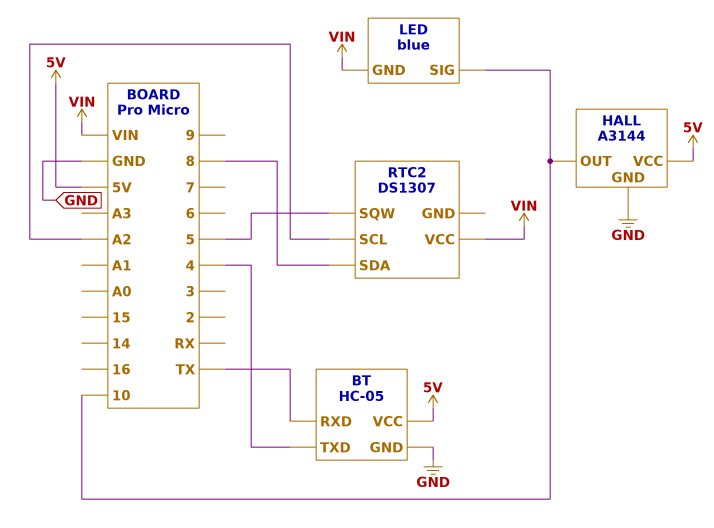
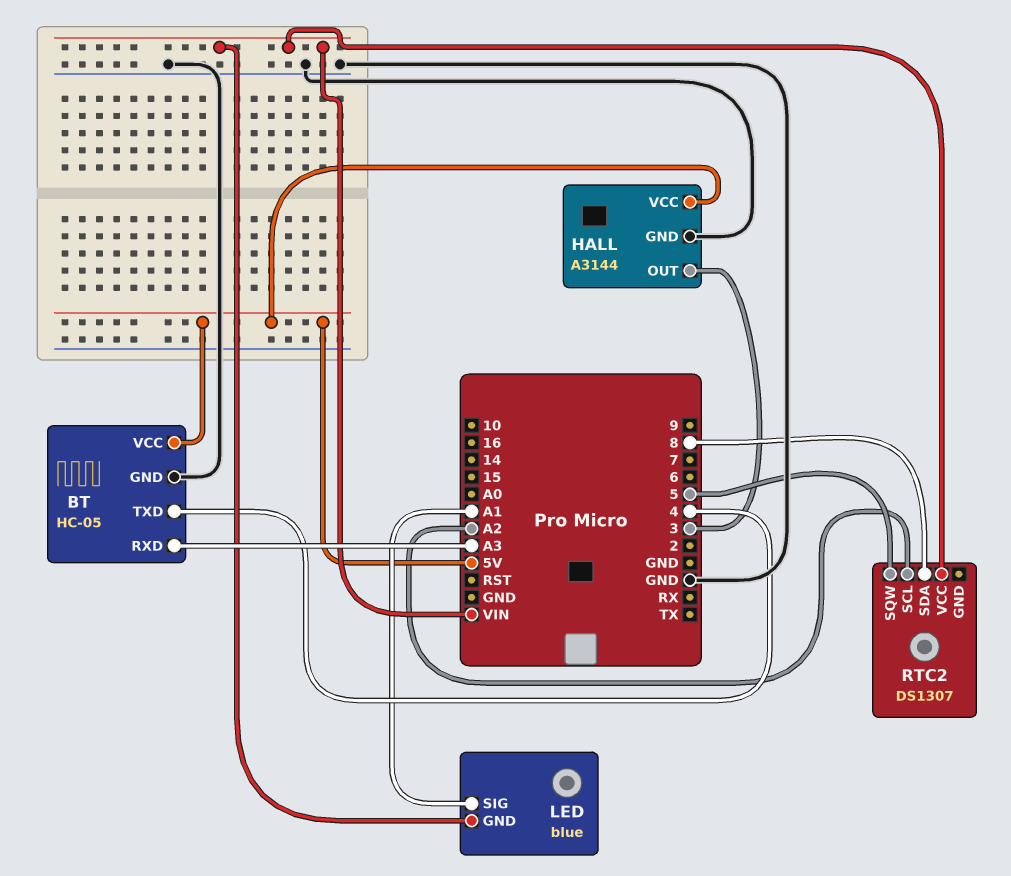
BT pin RXD: TX -> A3
HALL pin OUT: 10 -> 3
LED pin SIG: 10 -> A1

